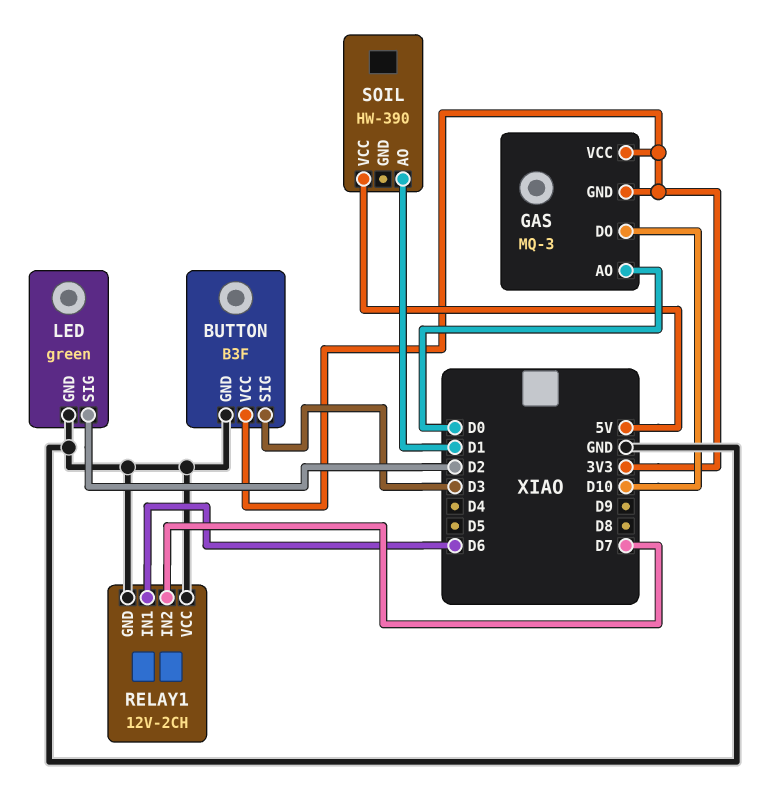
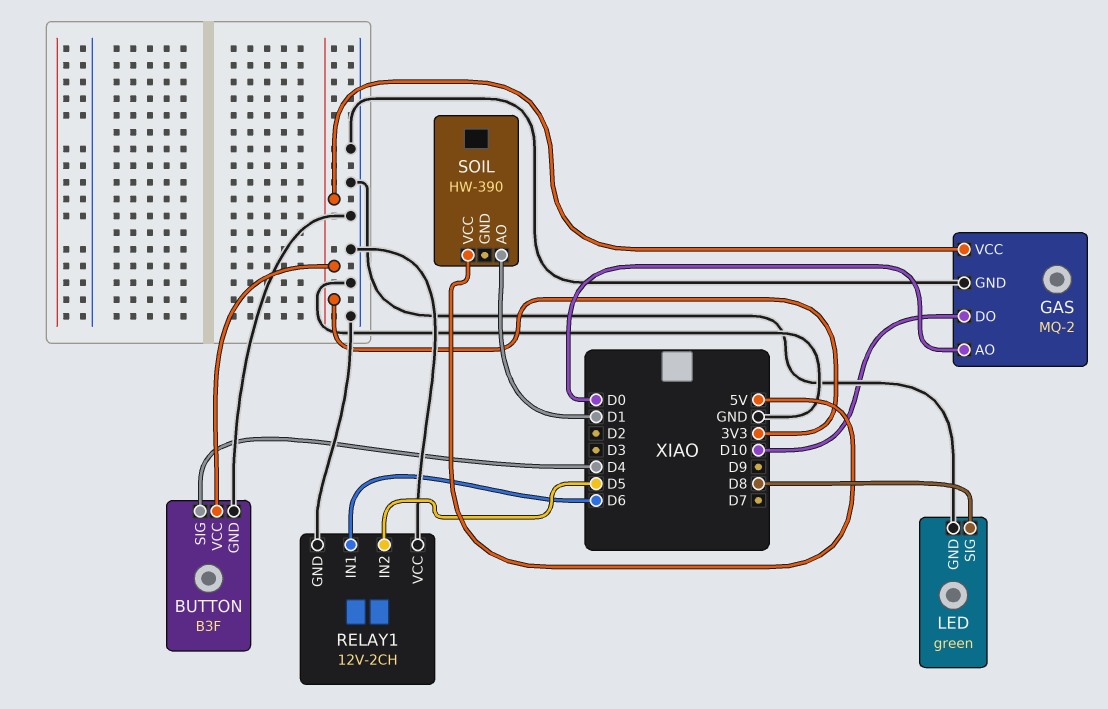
BUTTON pin SIG: D3 -> D4
GAS: MQ-3 -> MQ-2
GAS pin GND: 3V3 -> GND
LED pin SIG: D2 -> D8
RELAY1 pin IN2: D7 -> D5

